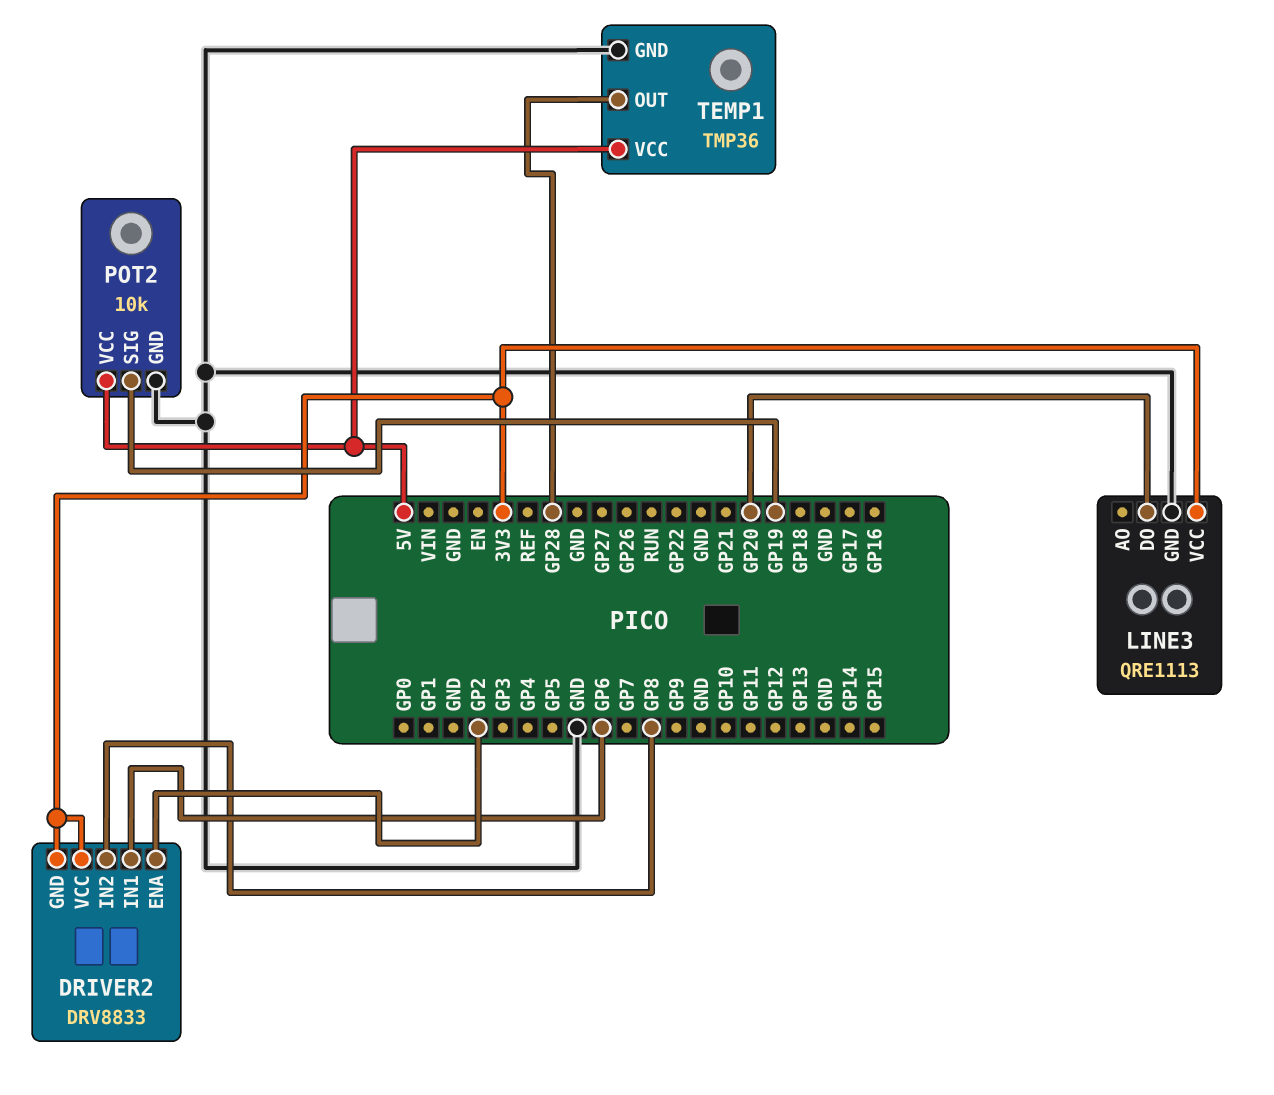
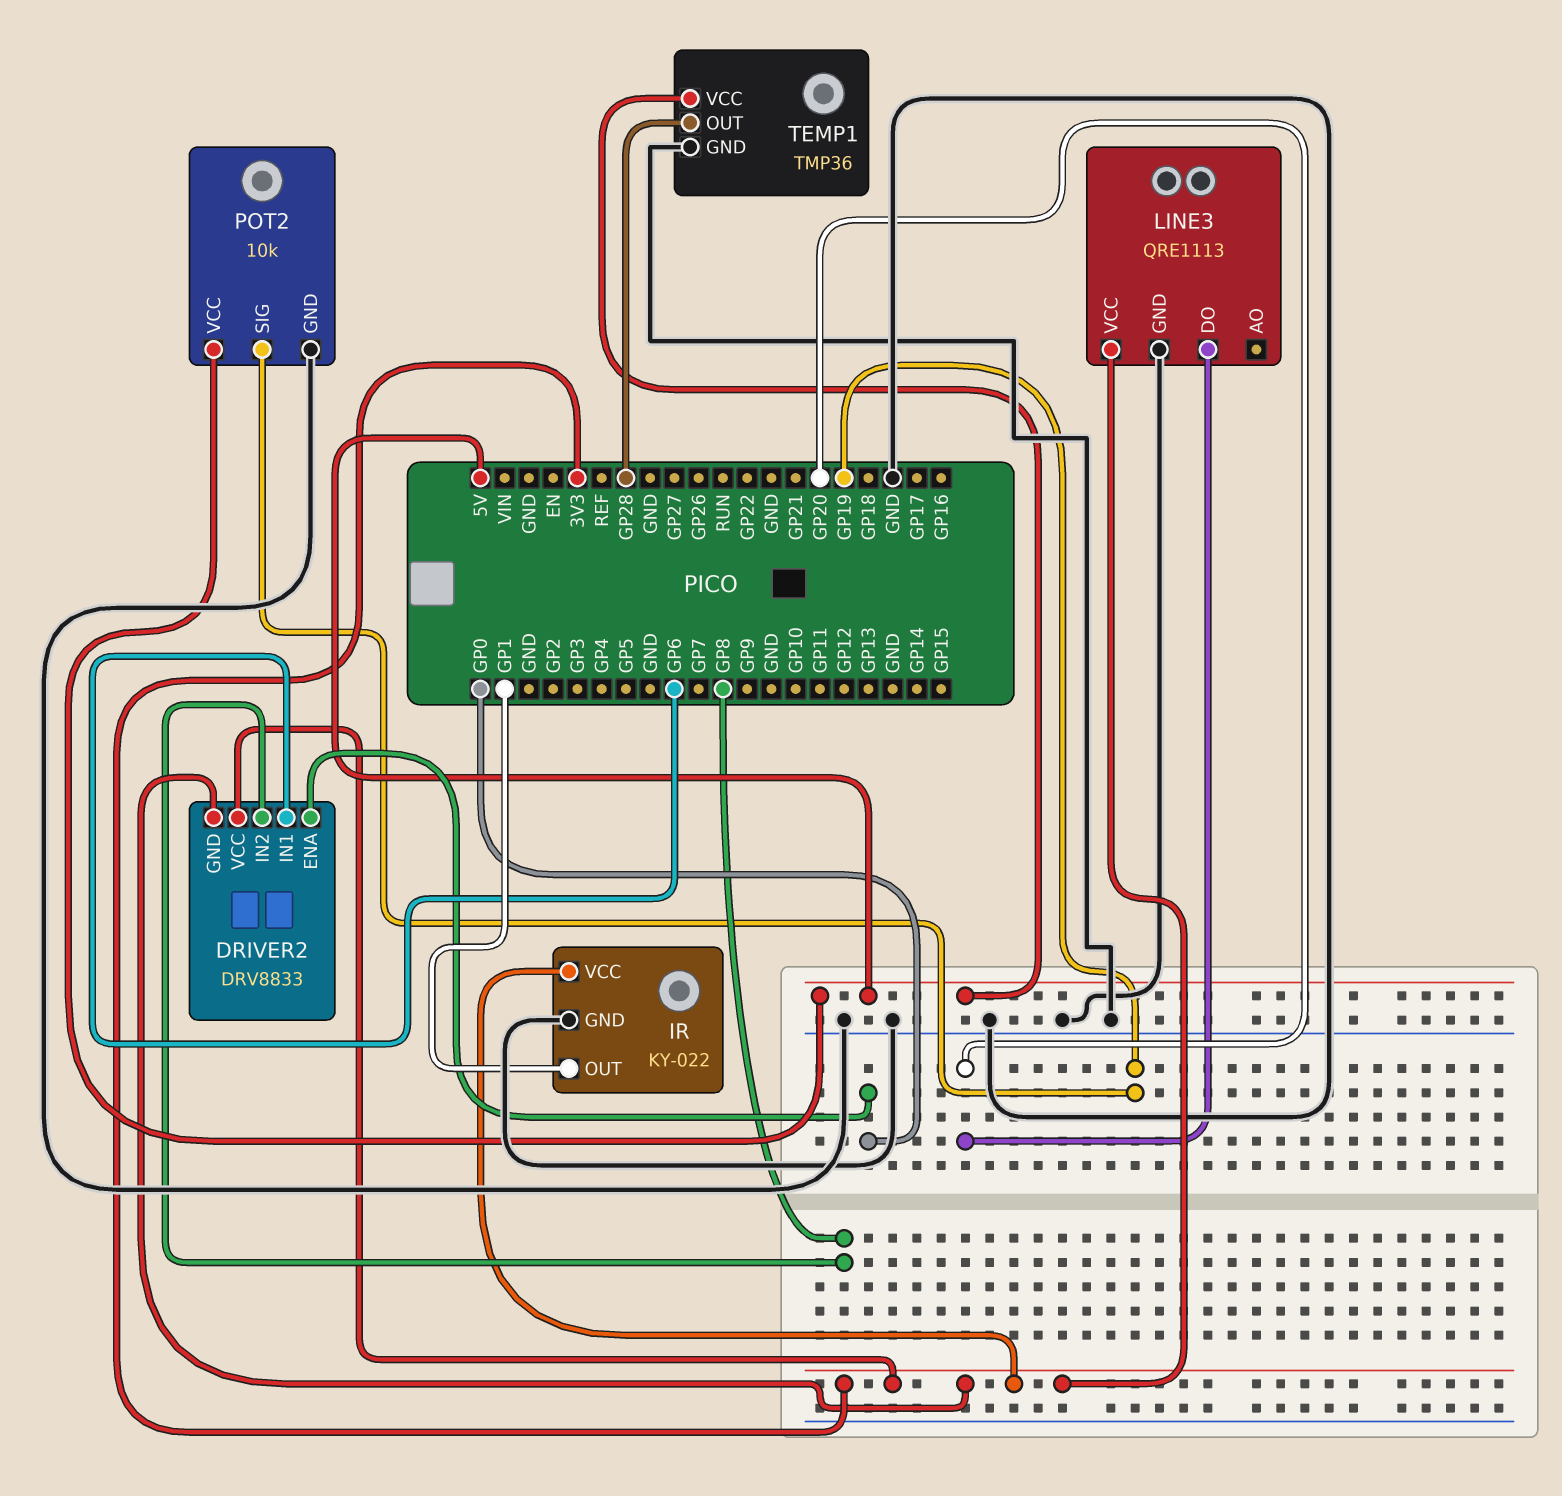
DRIVER2 pin ENA: GP2 -> GP0
IR: none -> KY-022
IR pin GND: none -> GND
IR pin OUT: none -> GP1
IR pin VCC: none -> 3V3

